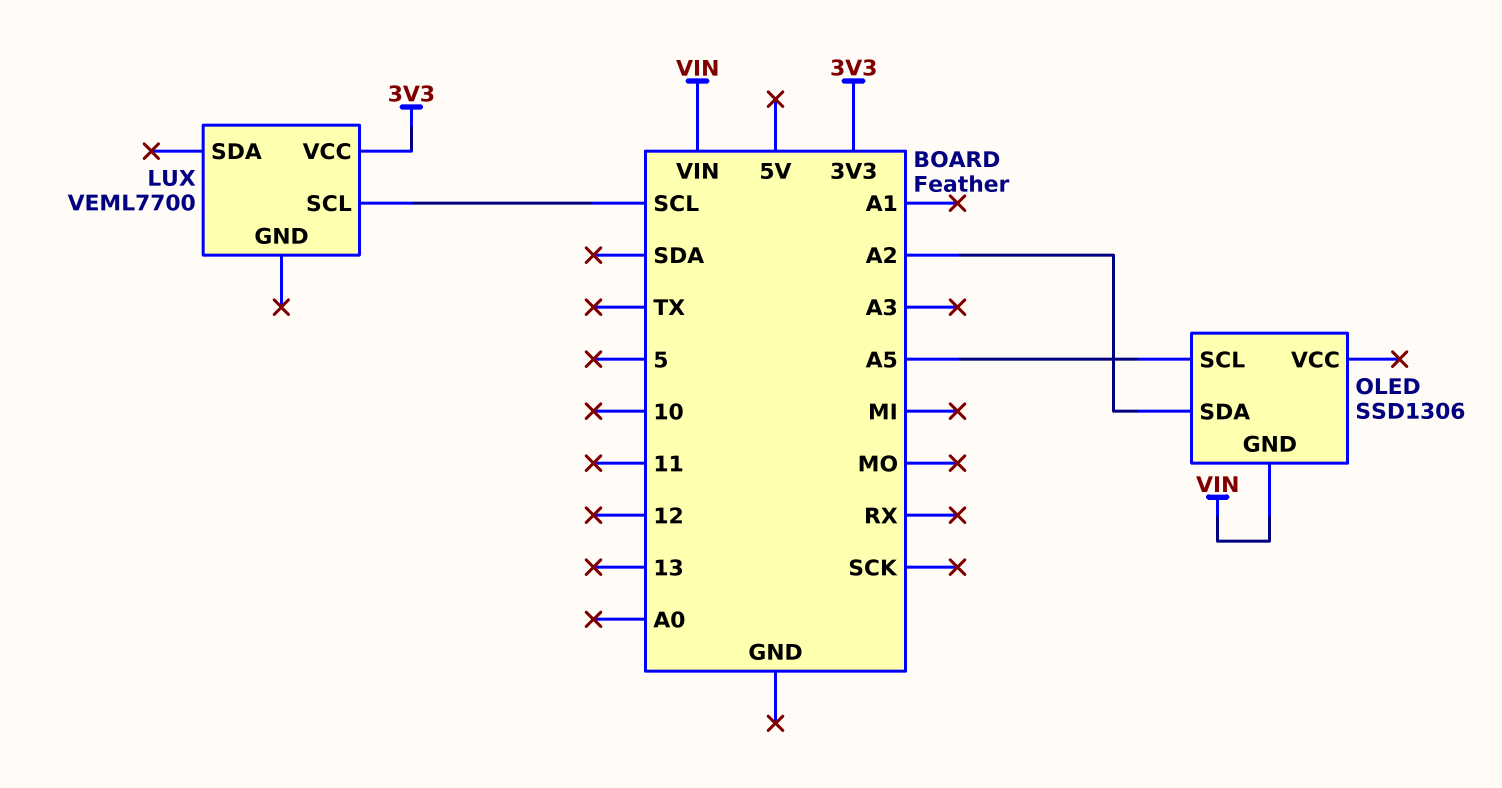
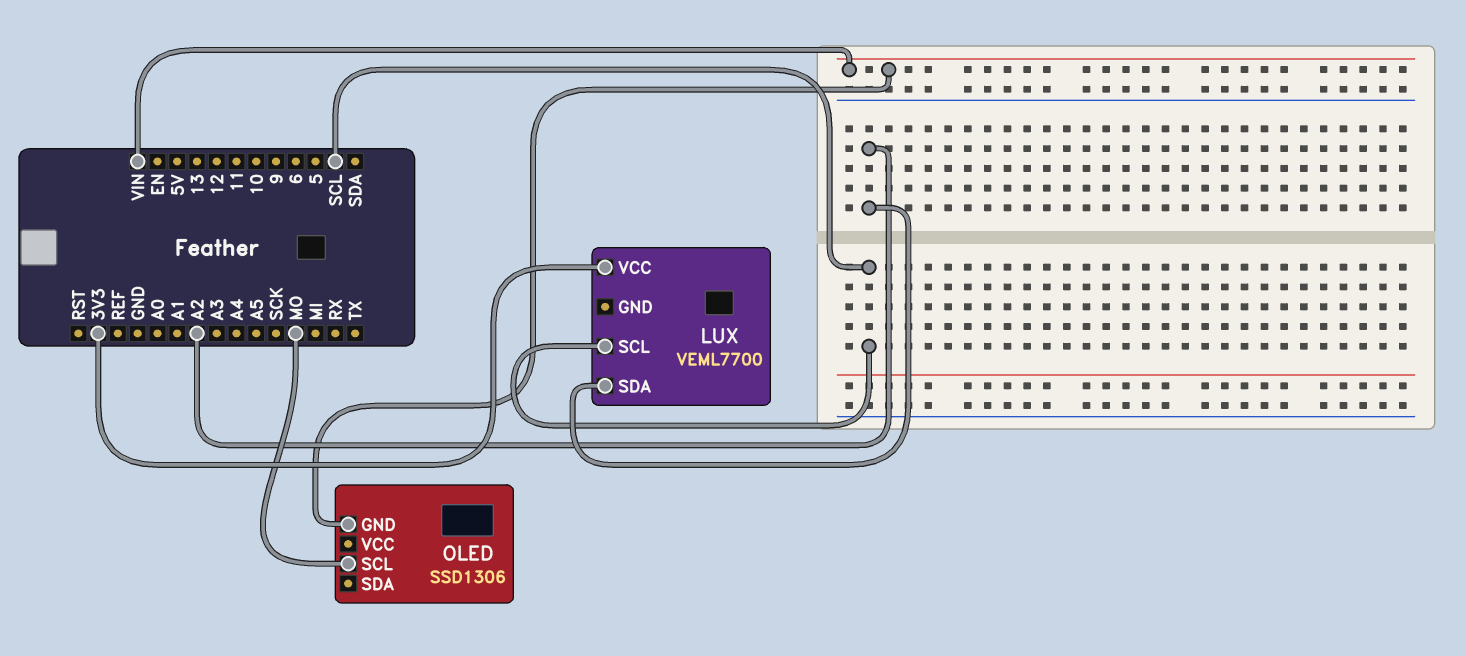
LUX pin SDA: none -> A2
OLED pin SCL: A5 -> MO
OLED pin SDA: A2 -> none

